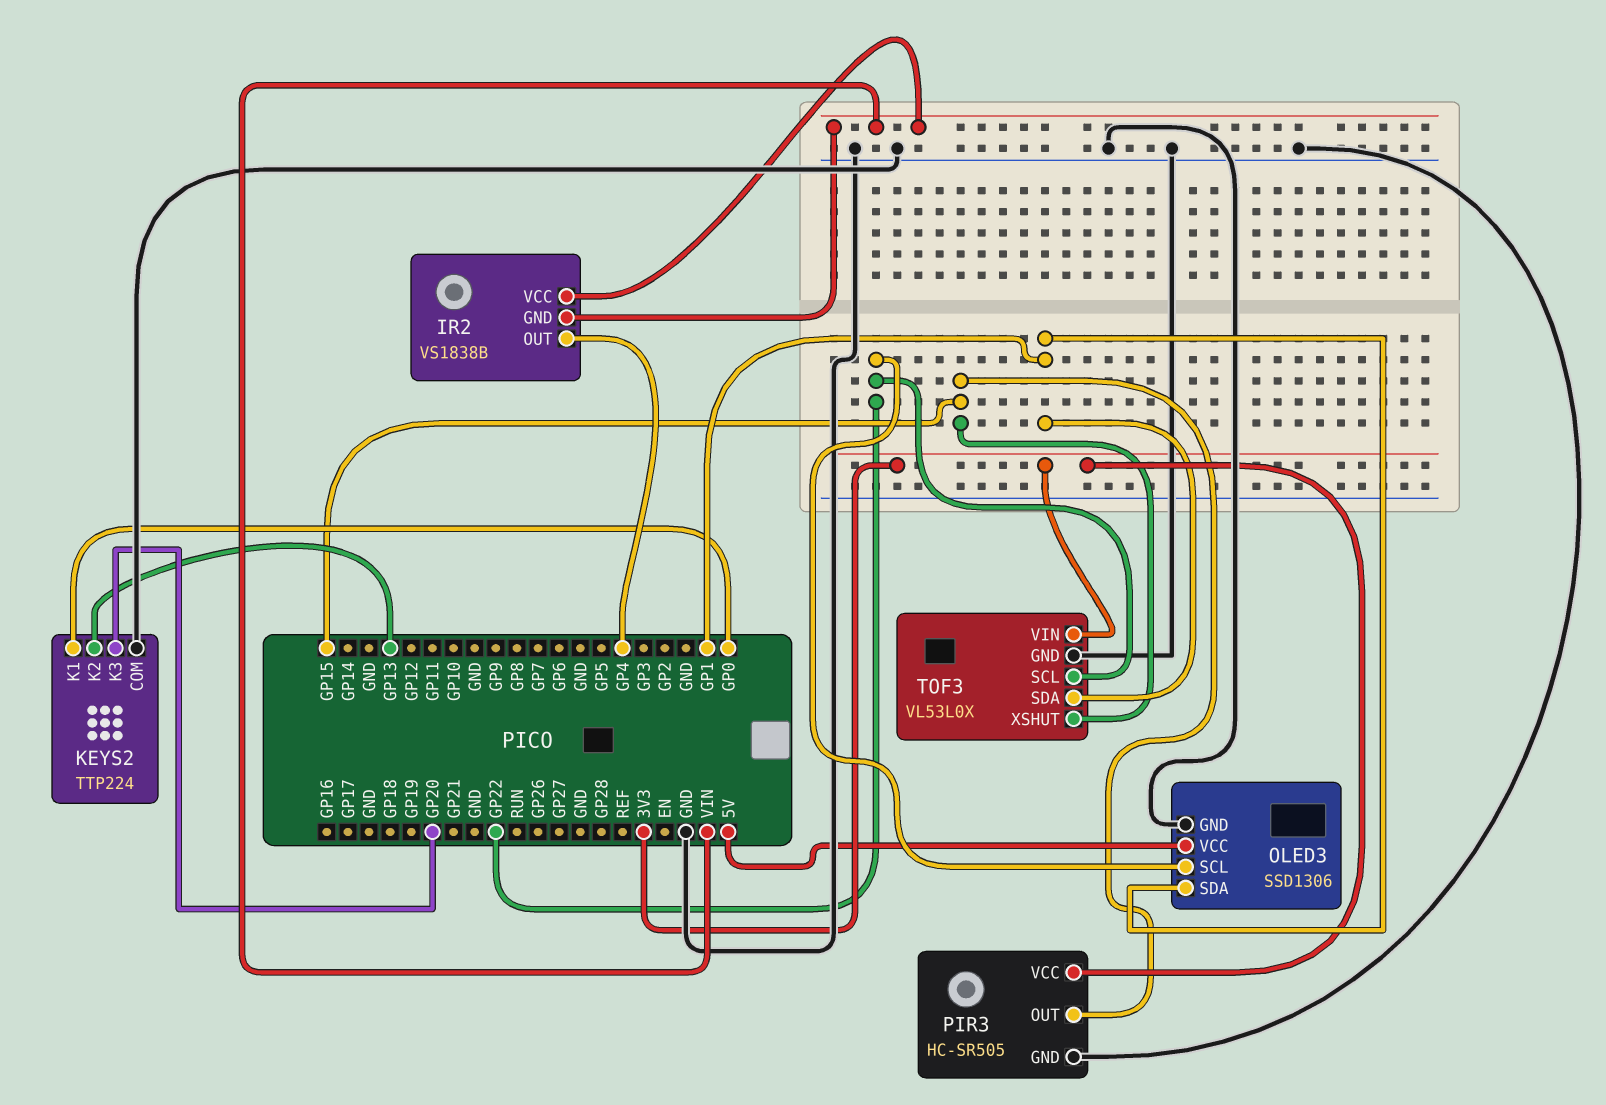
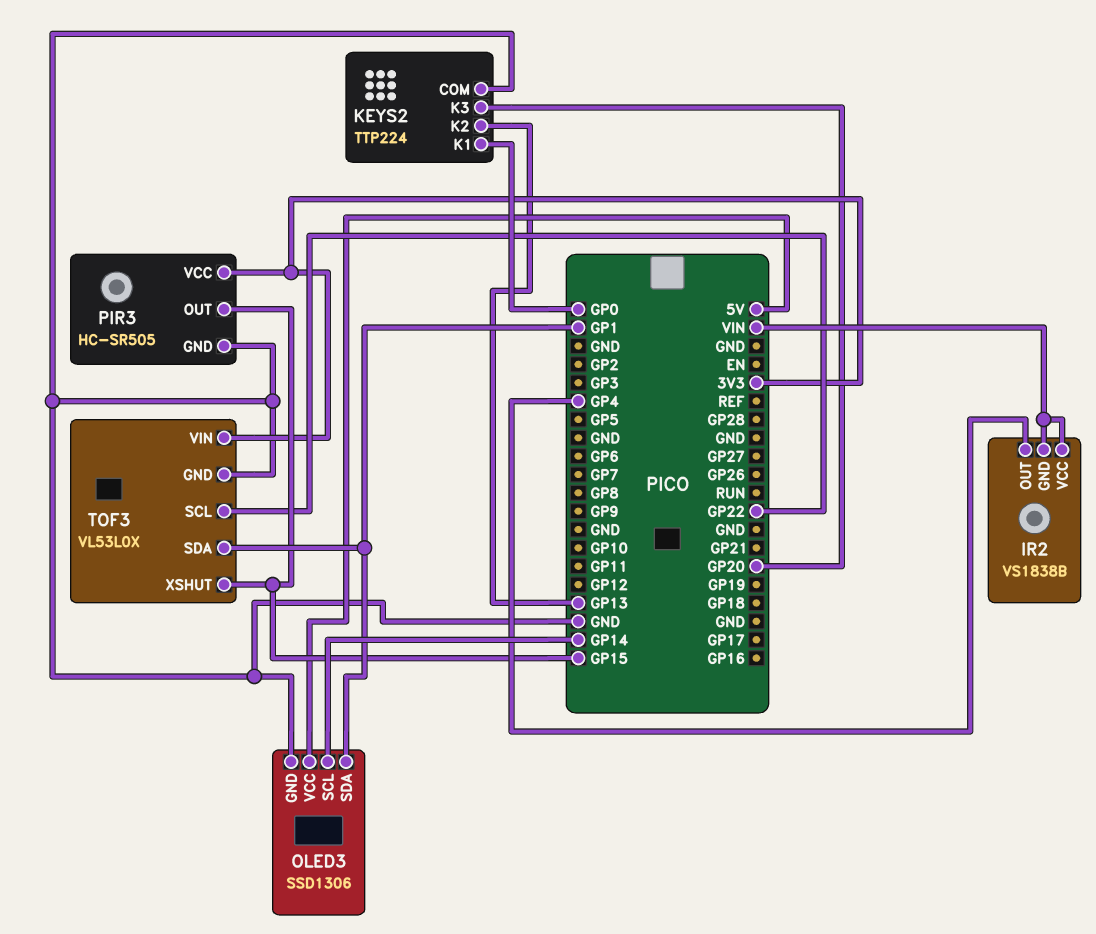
OLED3 pin SCL: GP22 -> GP14

